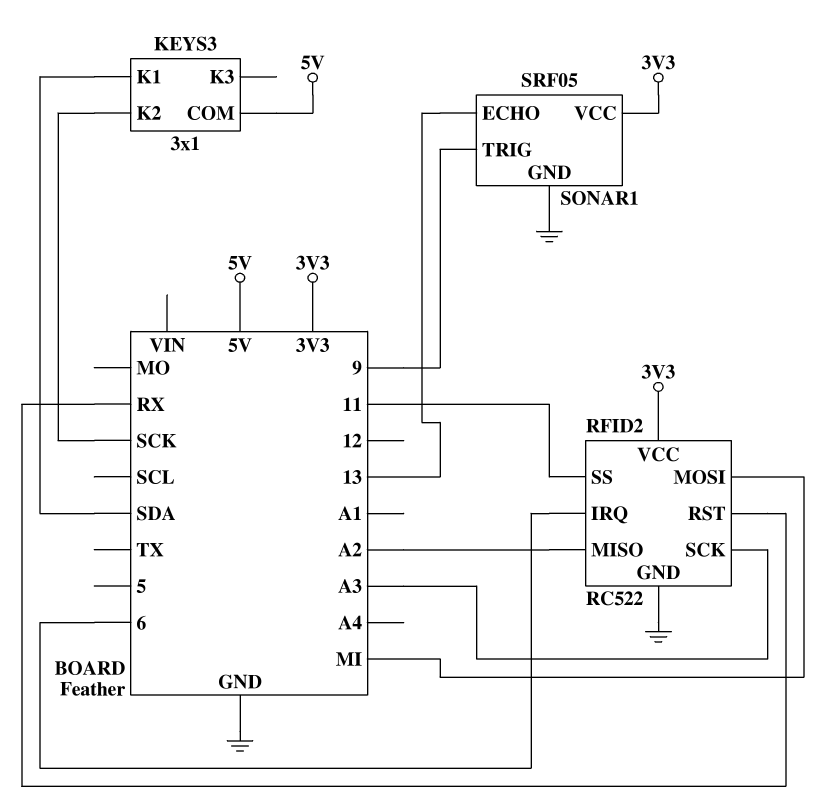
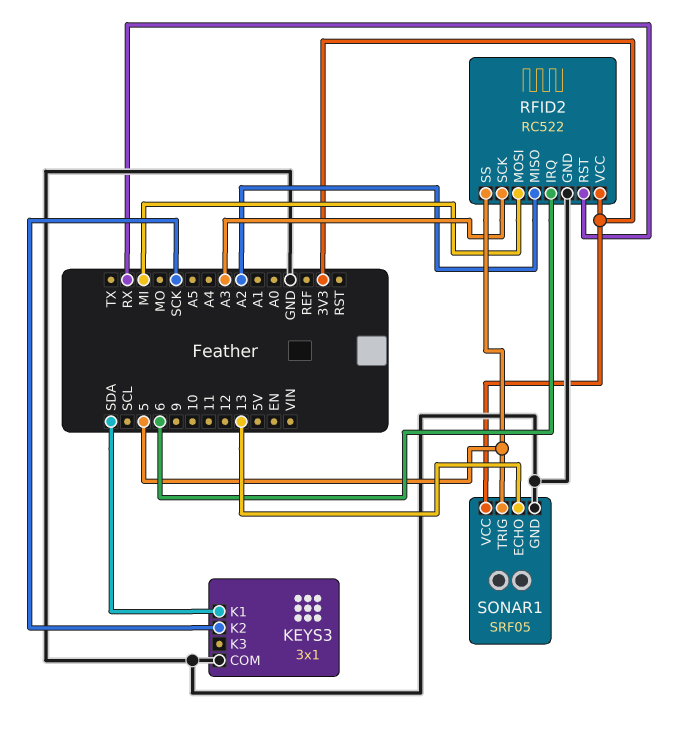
KEYS3 pin COM: 5V -> GND
RFID2 pin SS: 11 -> 5
SONAR1 pin TRIG: 9 -> 5

